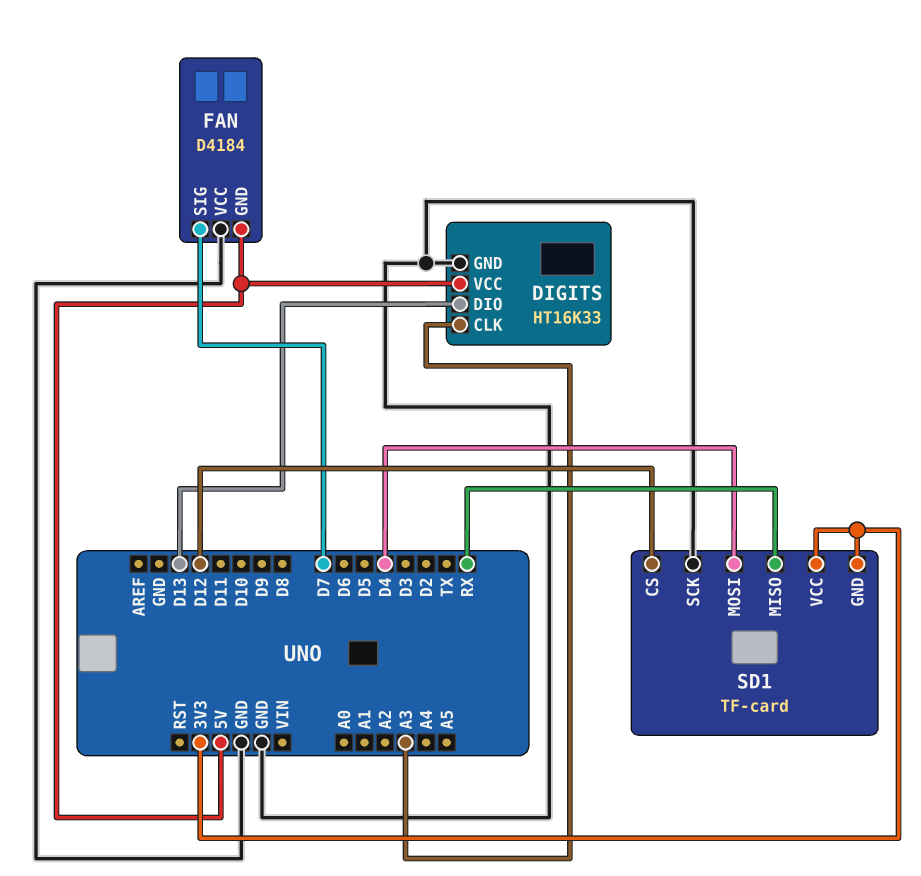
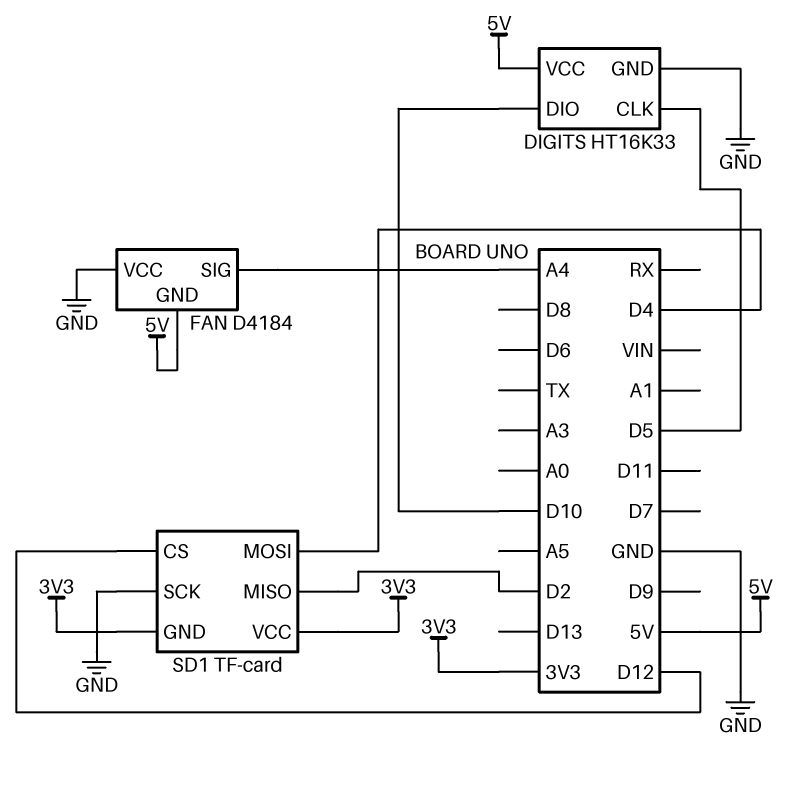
DIGITS pin CLK: A3 -> D5
DIGITS pin DIO: D13 -> D10
FAN pin SIG: D7 -> A4
SD1 pin MISO: RX -> D2

